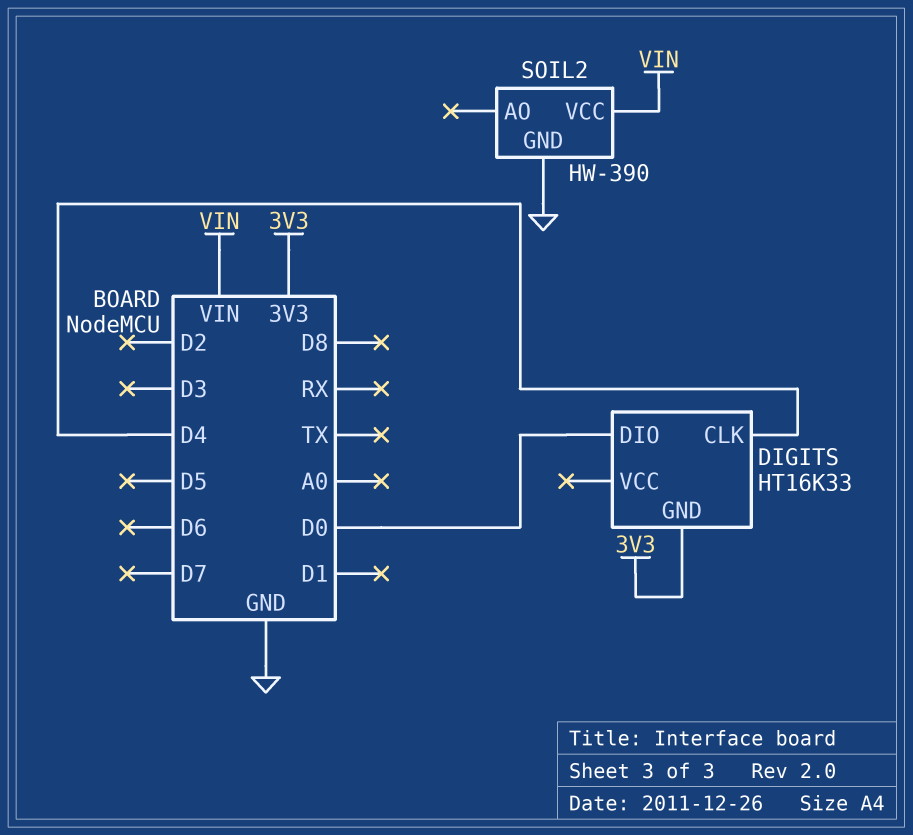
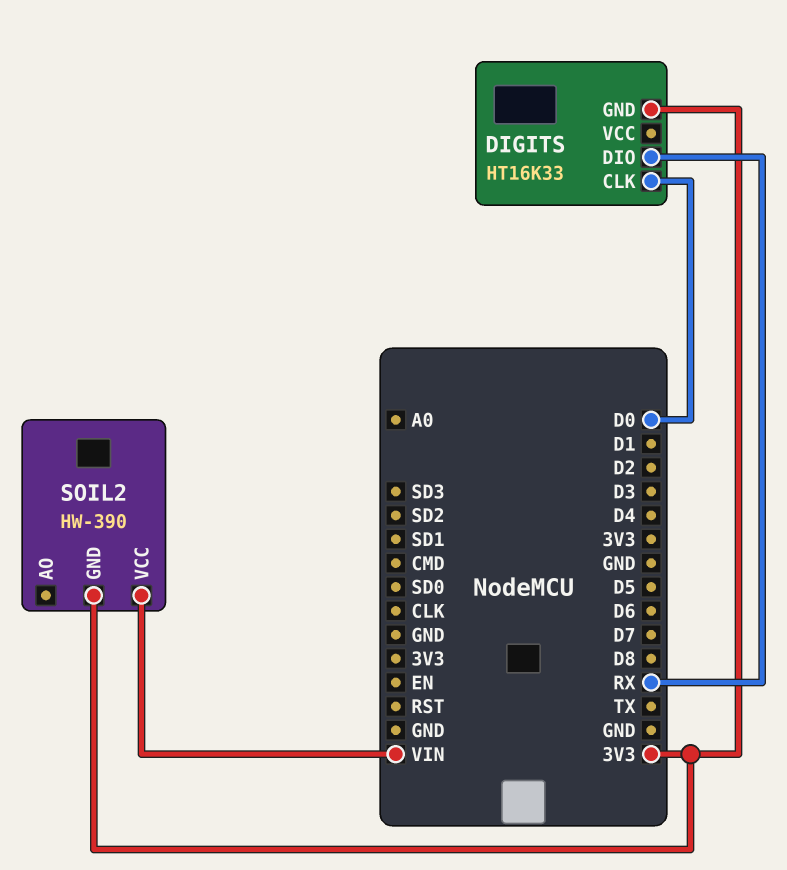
DIGITS pin CLK: D4 -> D0
DIGITS pin DIO: D0 -> RX
SOIL2 pin GND: GND -> 3V3

